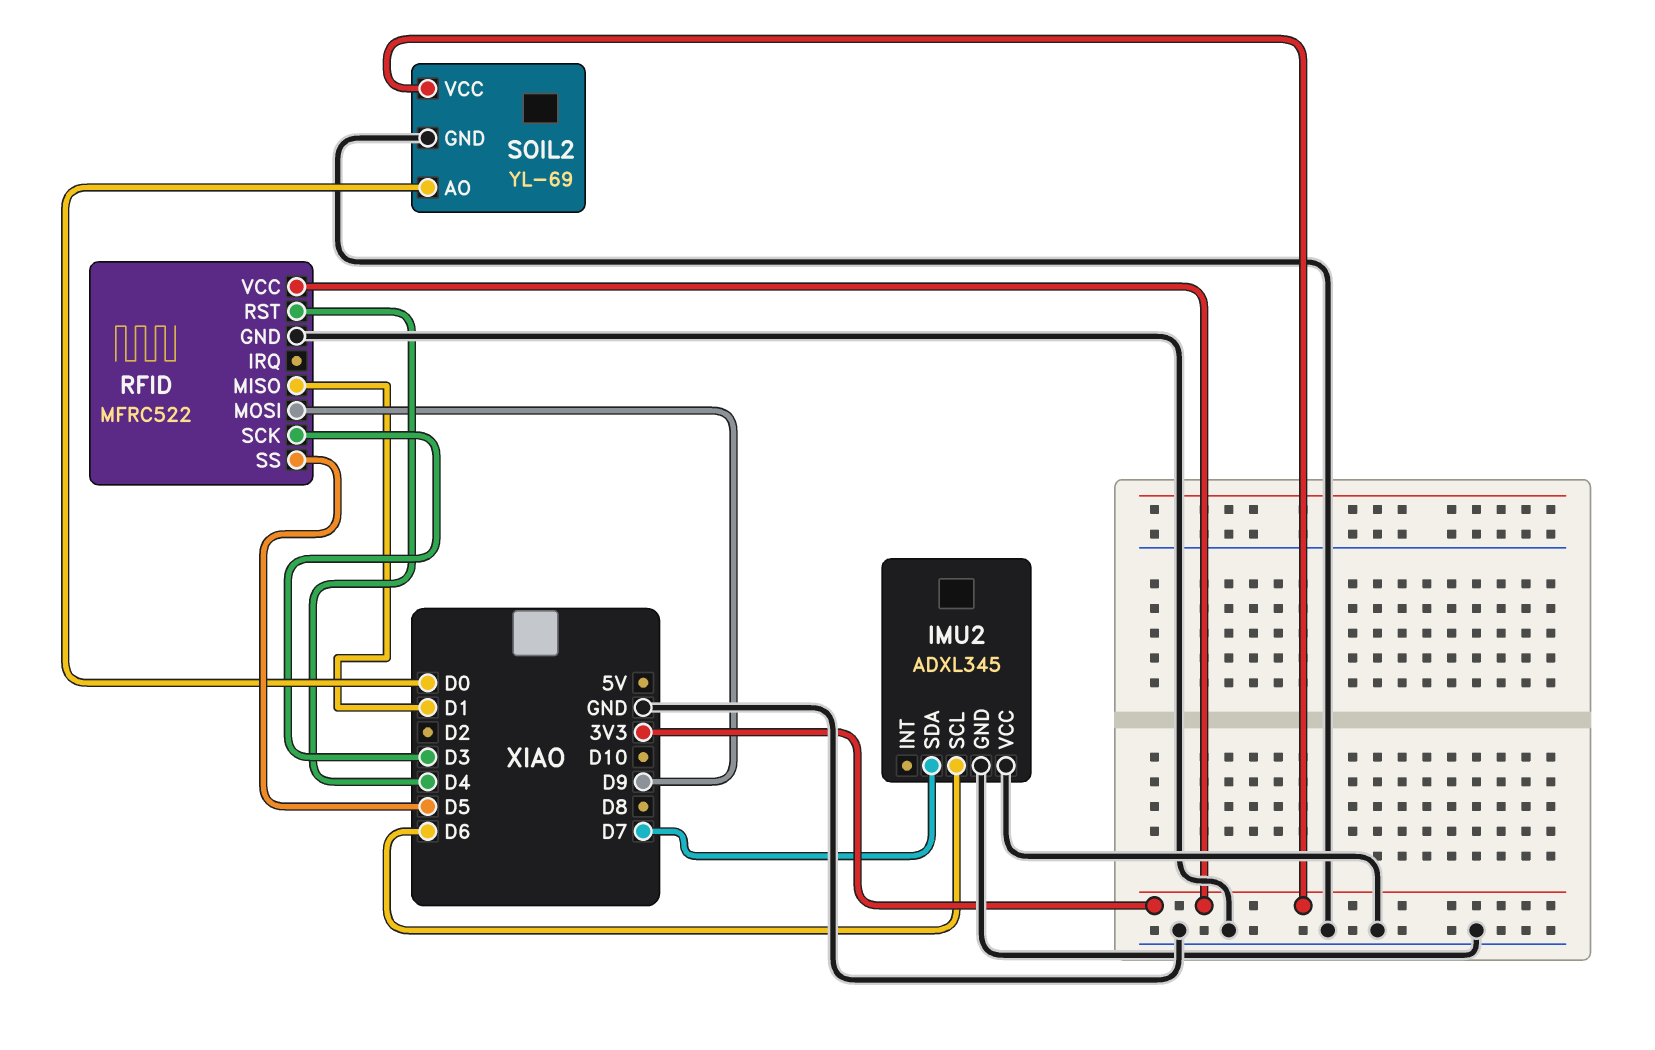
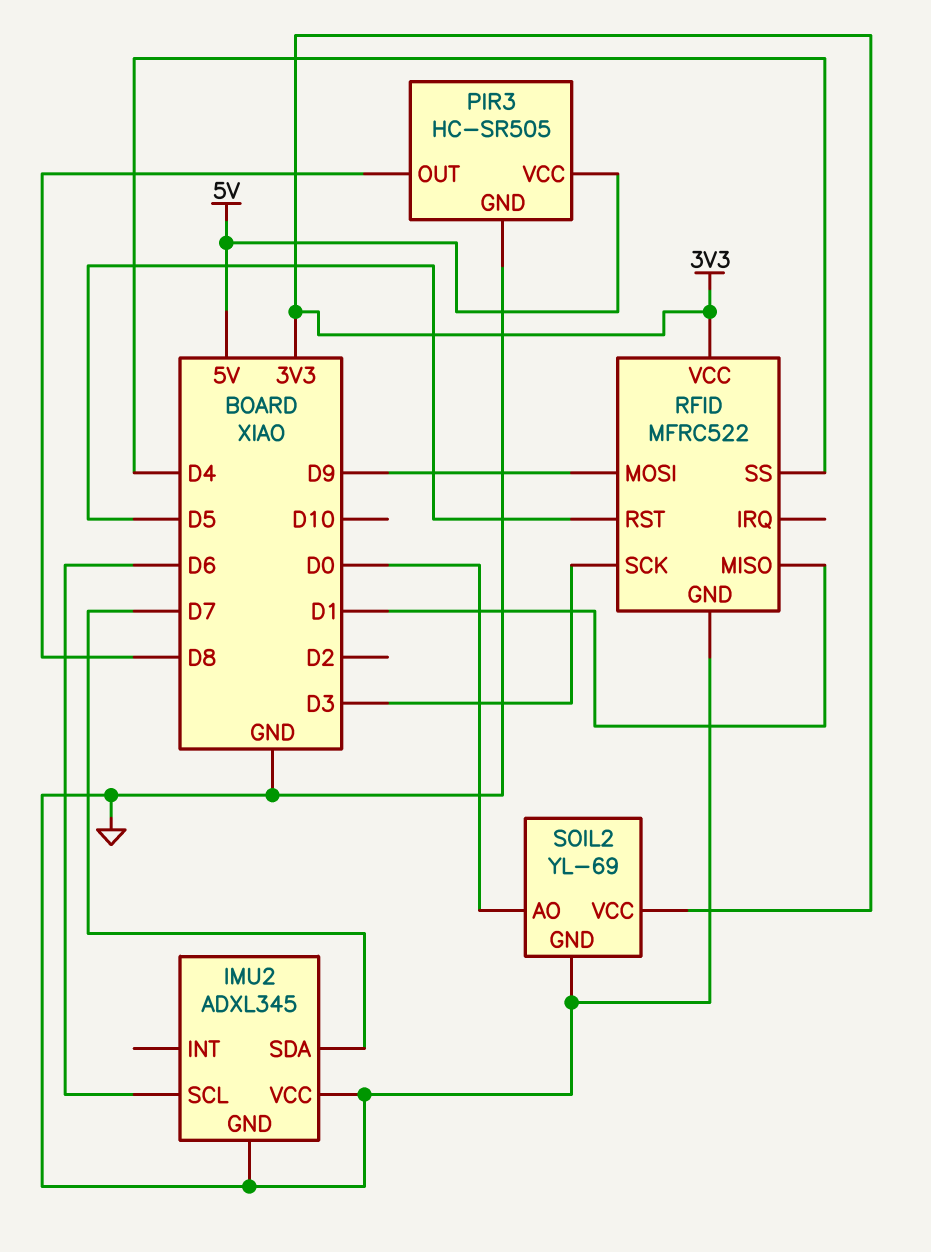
PIR3: none -> HC-SR505
PIR3 pin GND: none -> GND
PIR3 pin OUT: none -> D8
PIR3 pin VCC: none -> 5V
RFID pin RST: D4 -> D5
RFID pin SS: D5 -> D4

